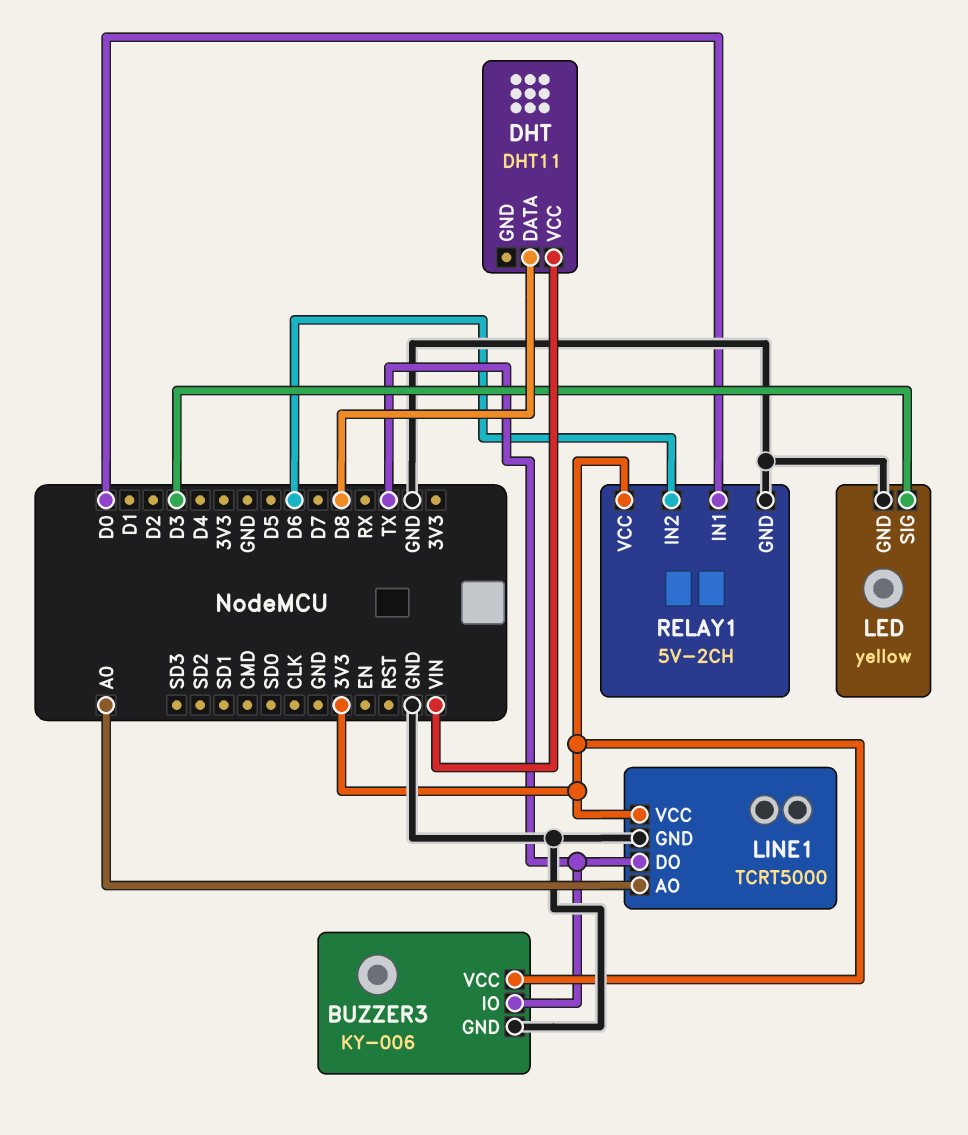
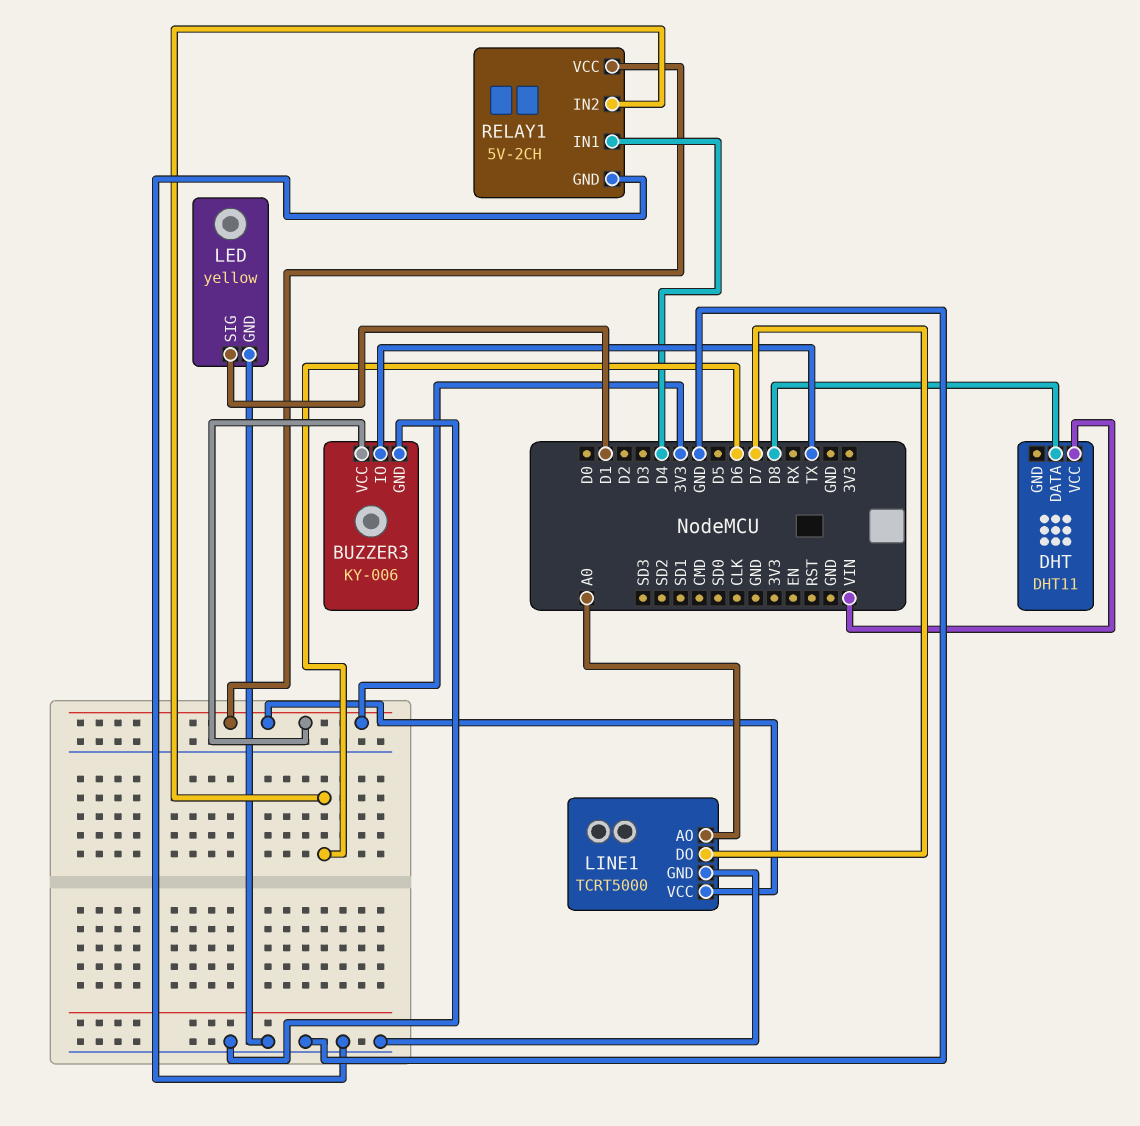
LED pin SIG: D3 -> D1
LINE1 pin DO: TX -> D7
RELAY1 pin IN1: D0 -> D4

